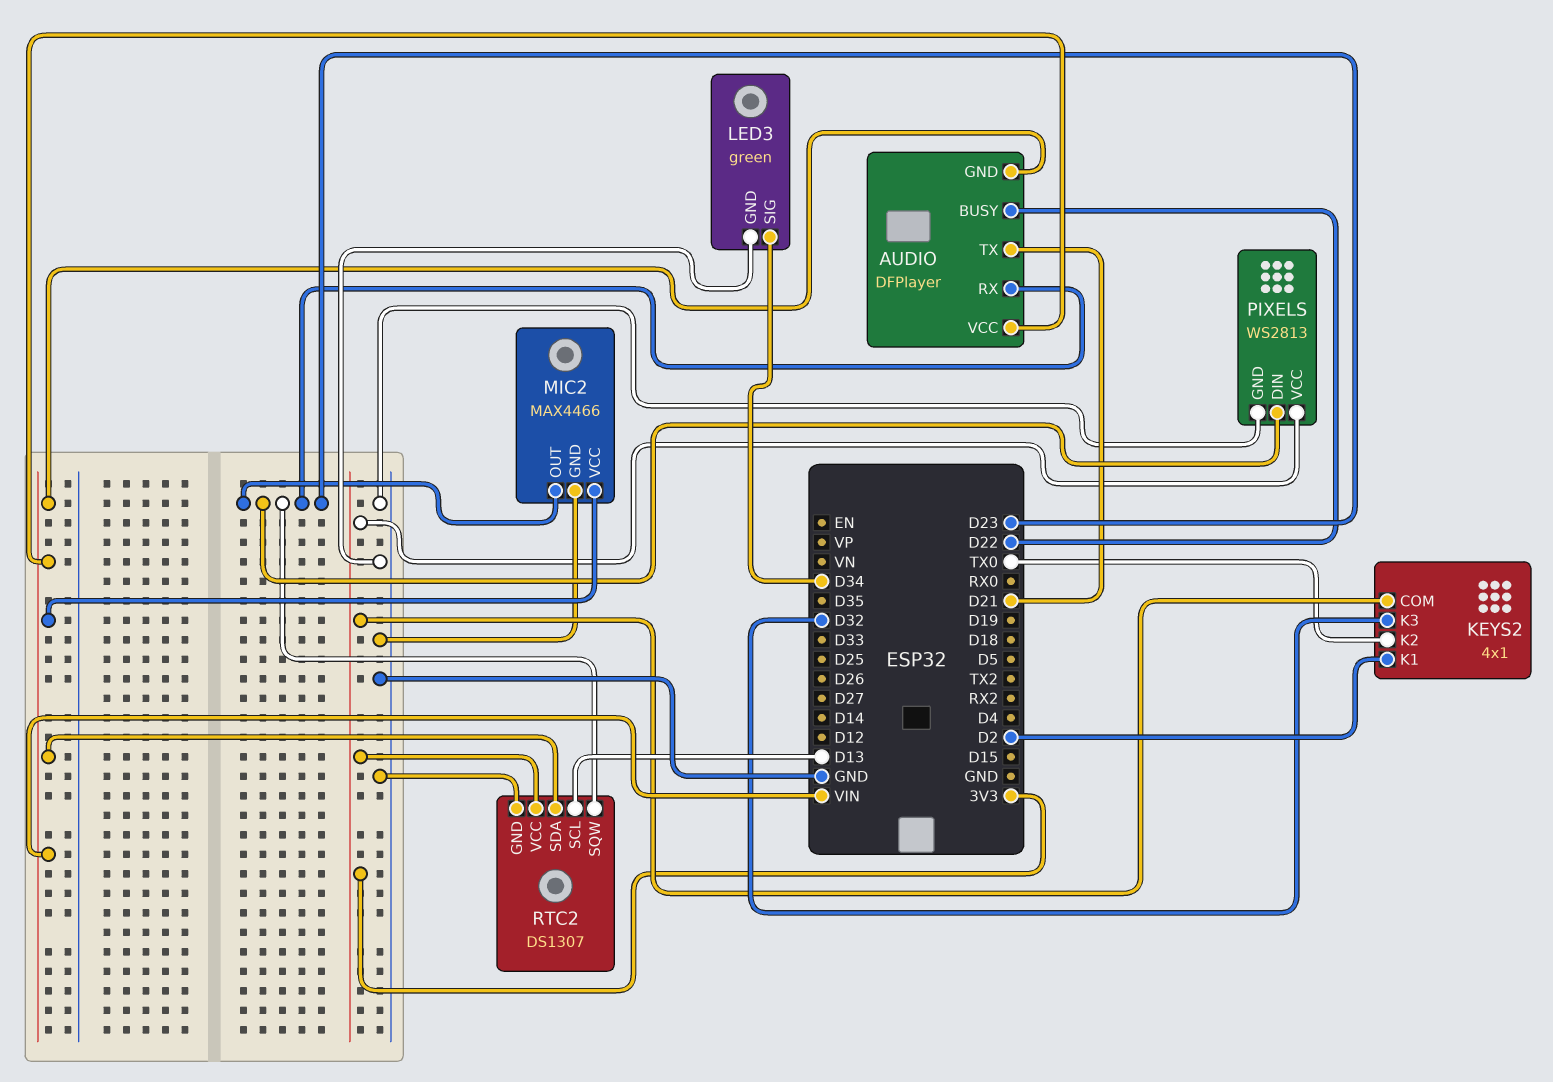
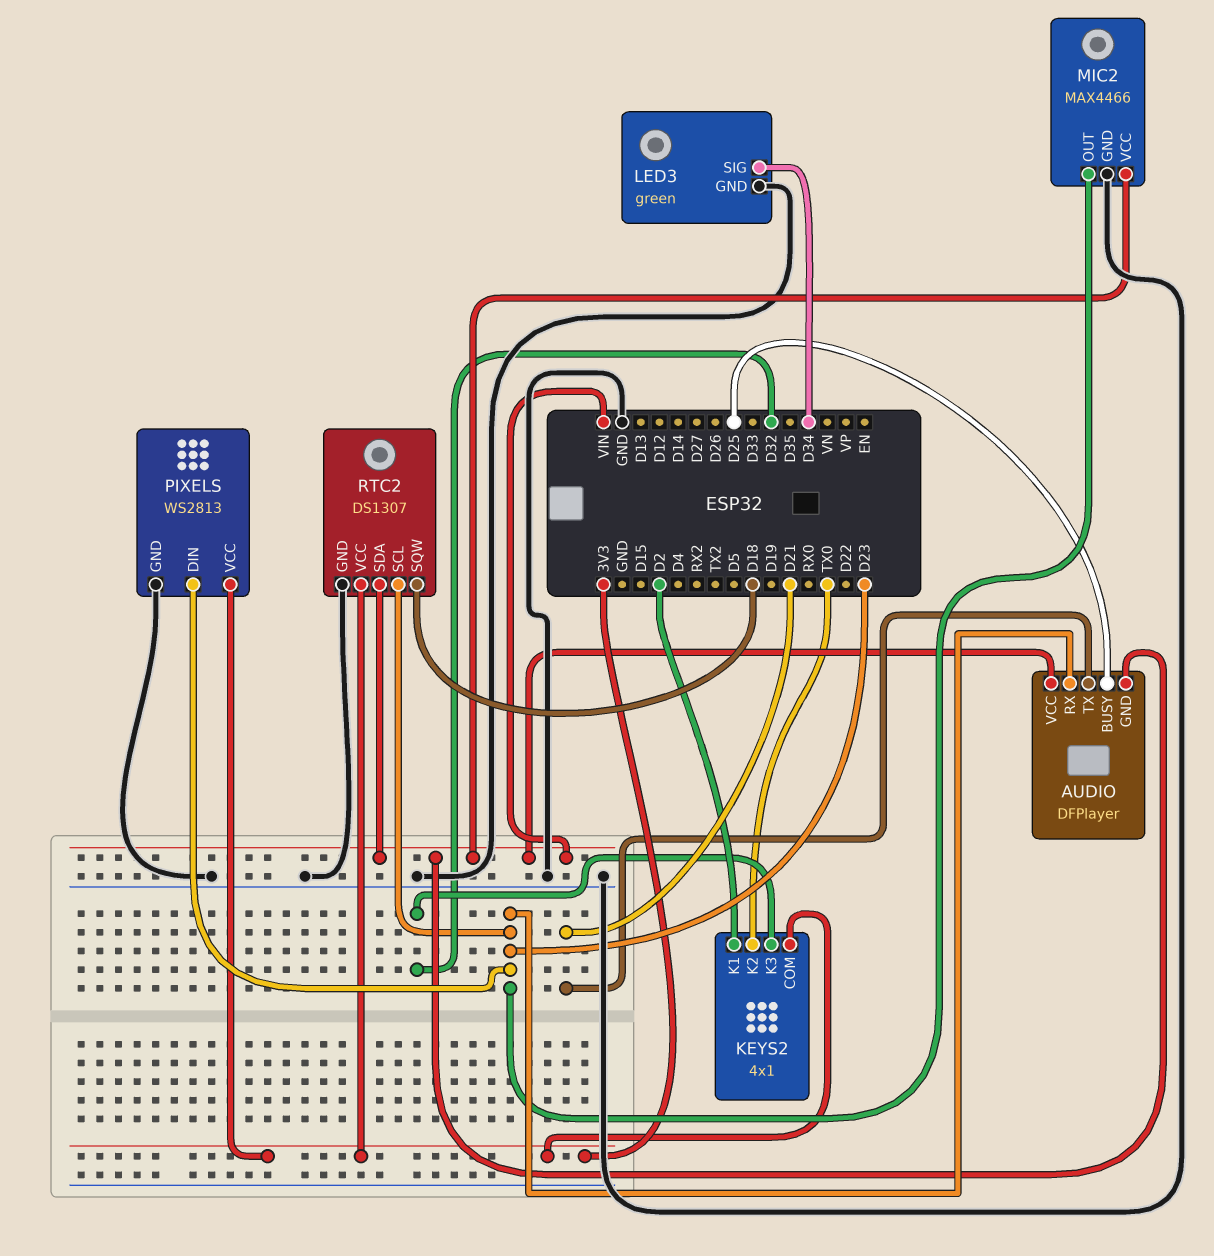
AUDIO pin BUSY: D22 -> D25
RTC2 pin SCL: D13 -> D23
RTC2 pin SQW: D23 -> D18

